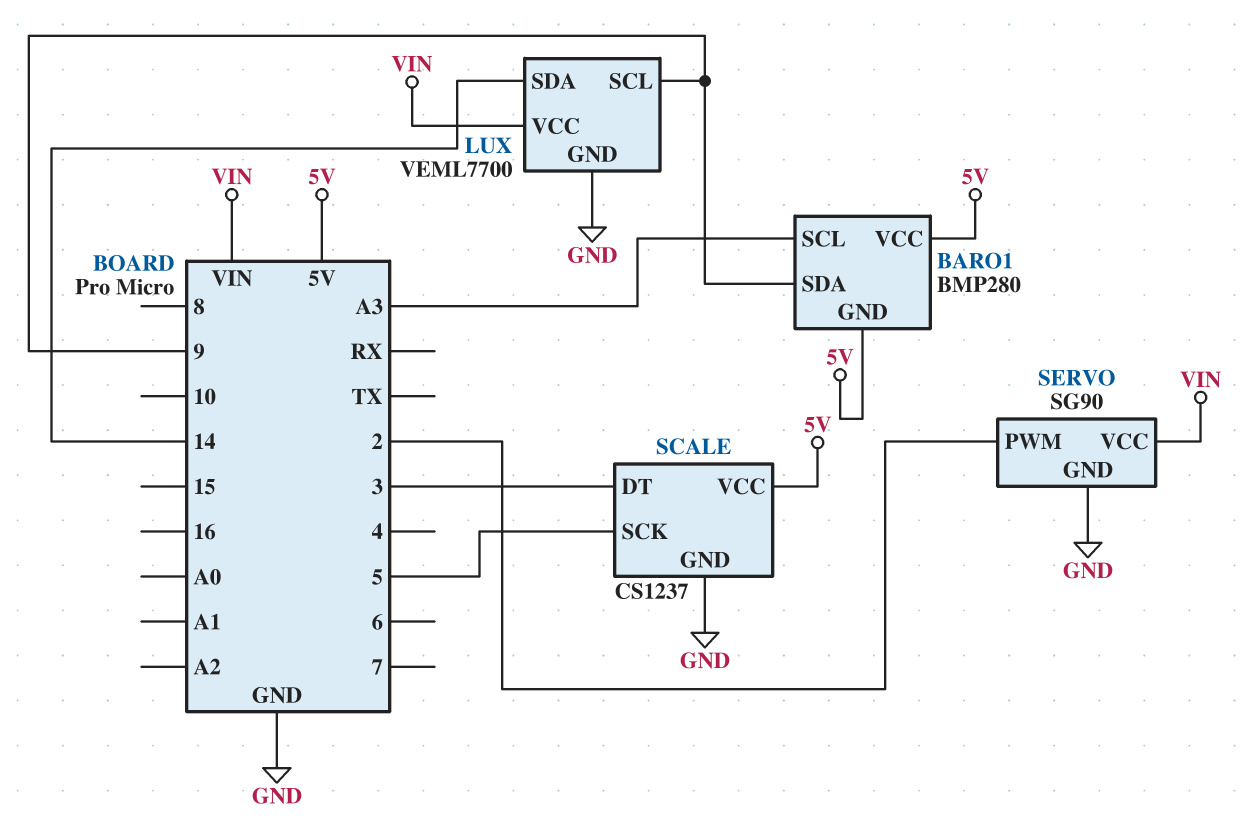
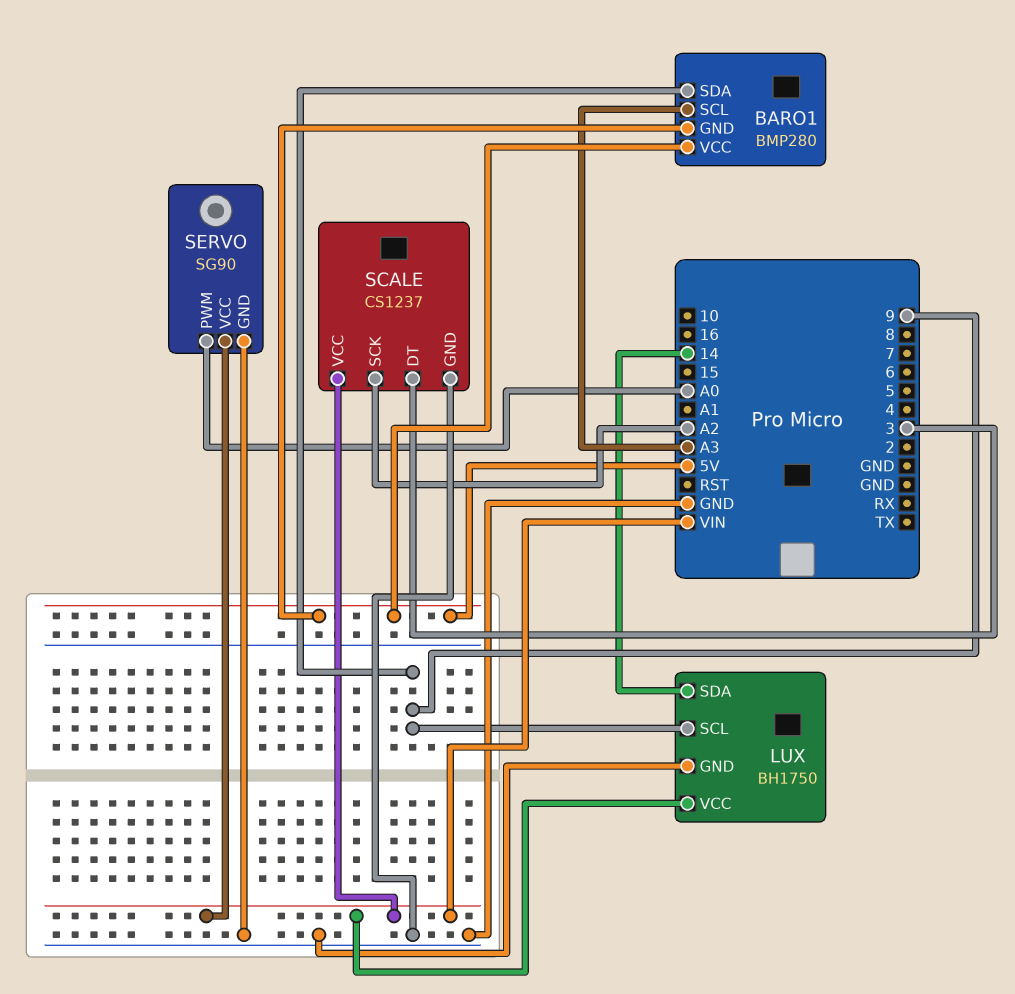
LUX: VEML7700 -> BH1750
SCALE pin SCK: 5 -> A2
SCALE pin VCC: 5V -> VIN
SERVO pin PWM: 2 -> A0

